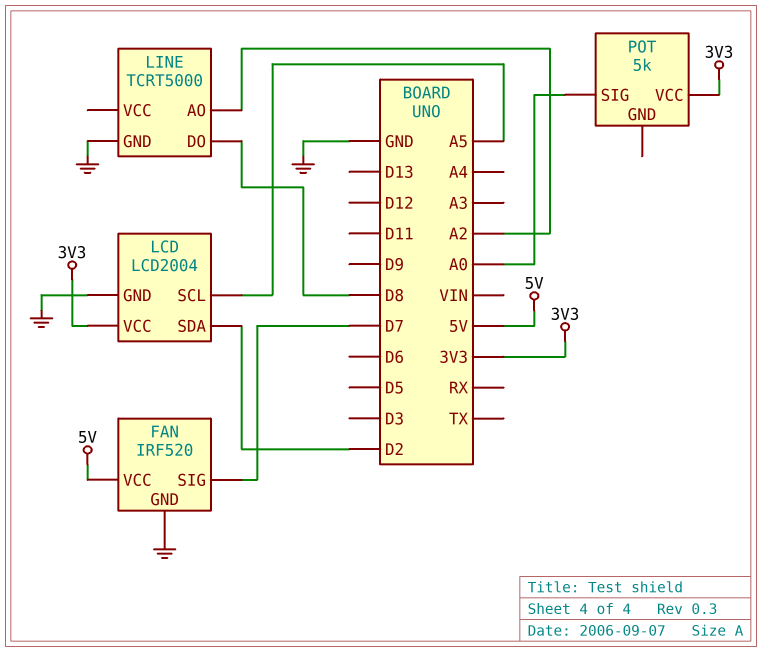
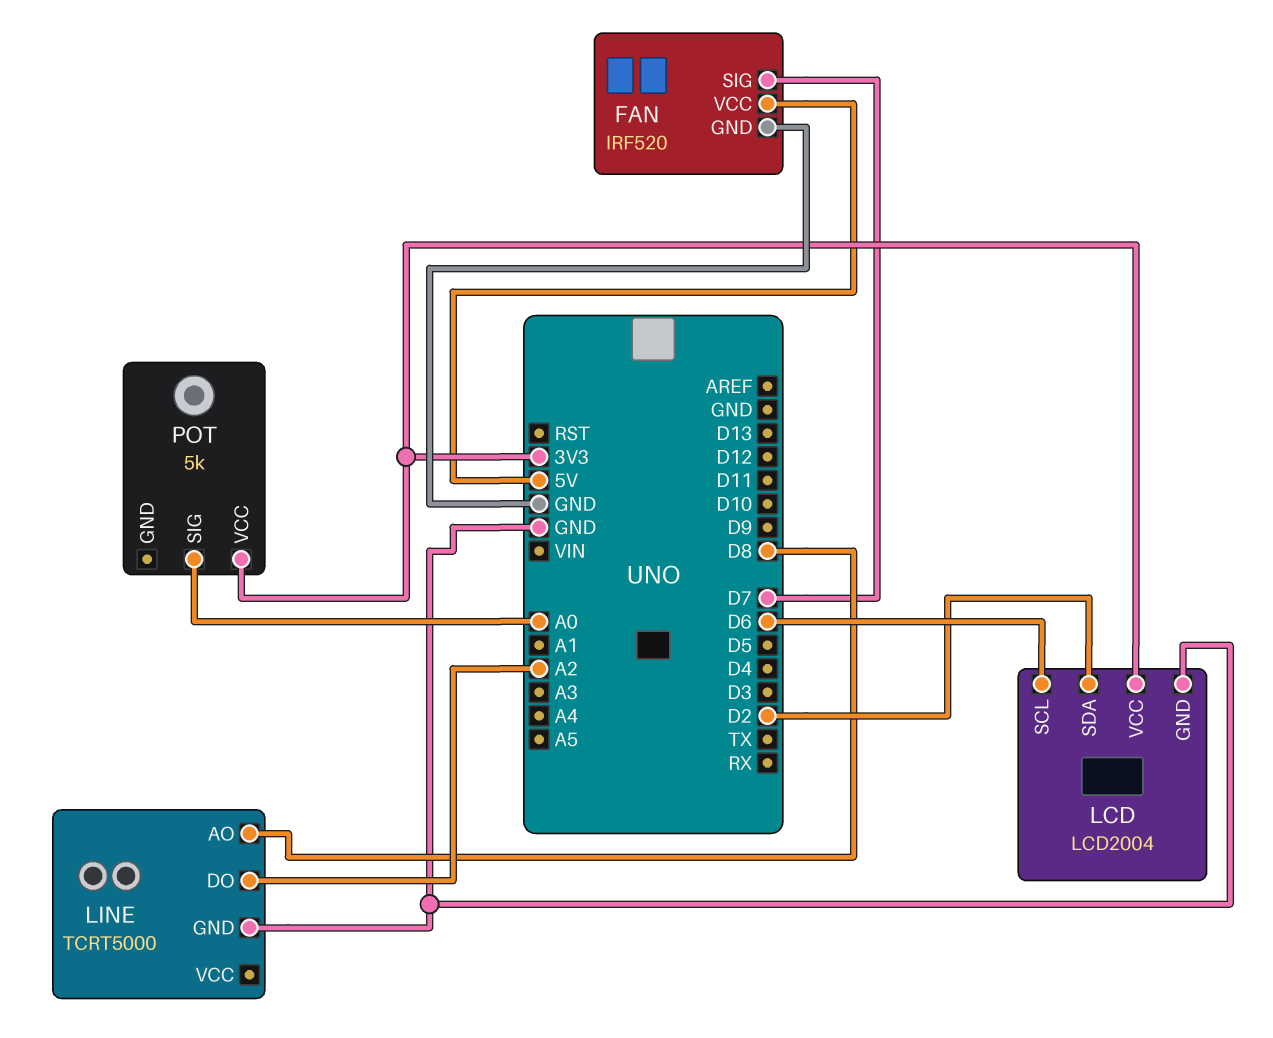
LCD pin SCL: A5 -> D6
LINE pin AO: A2 -> D8
LINE pin DO: D8 -> A2

